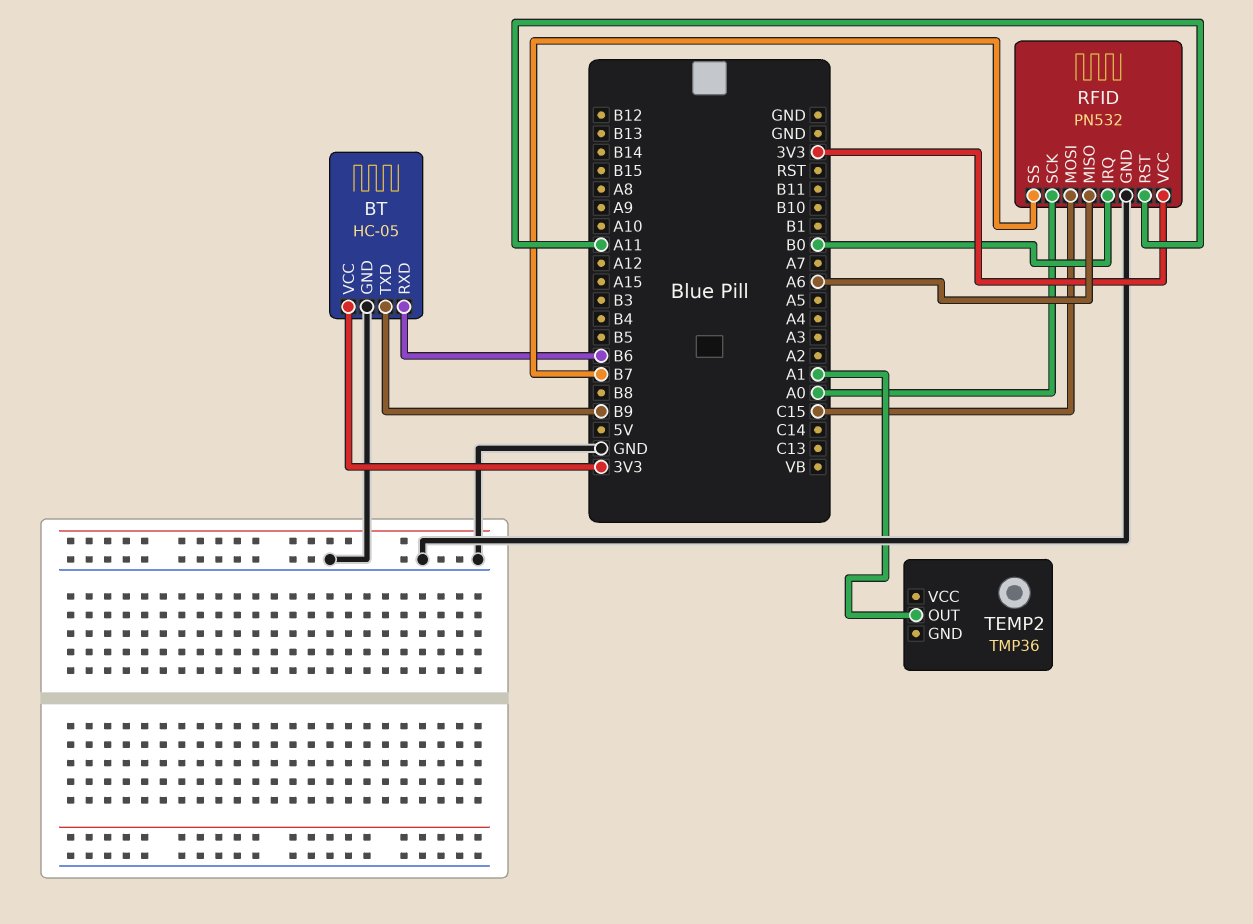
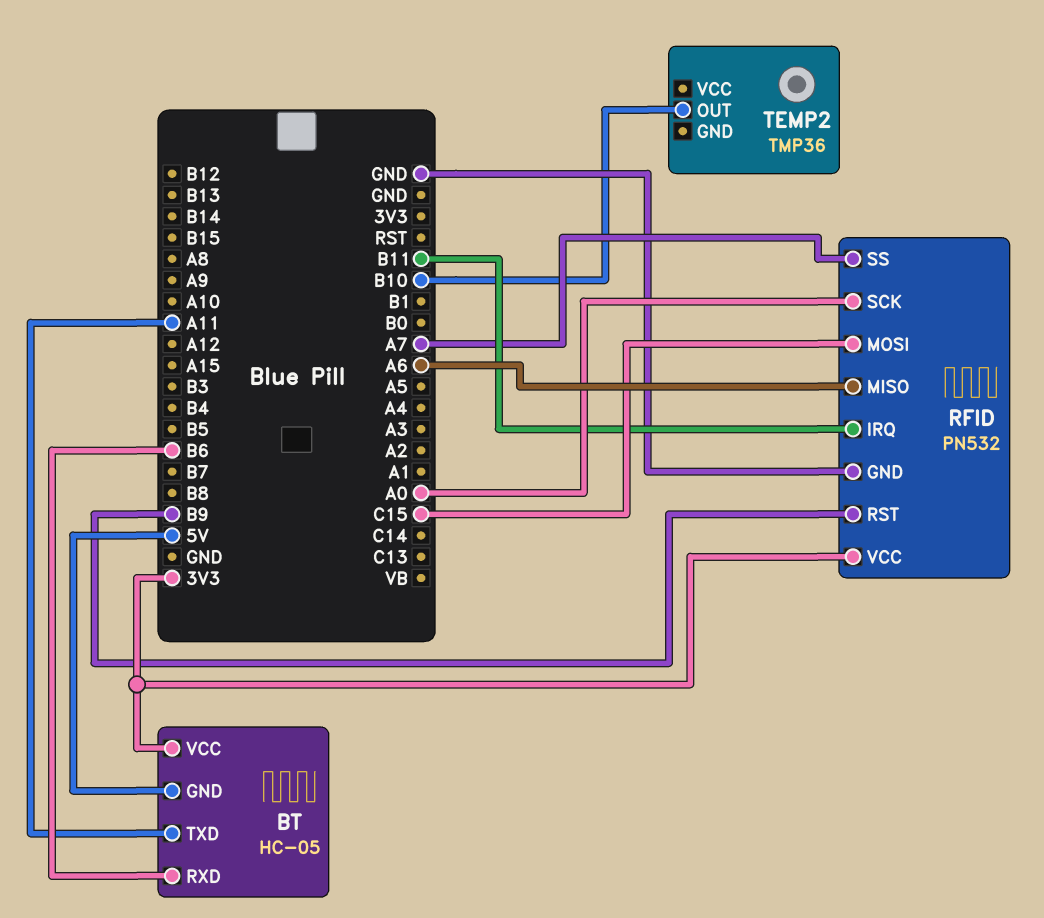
BT pin GND: GND -> 5V
BT pin TXD: B9 -> A11
RFID pin IRQ: B0 -> B11
RFID pin RST: A11 -> B9
RFID pin SS: B7 -> A7
TEMP2 pin OUT: A1 -> B10

